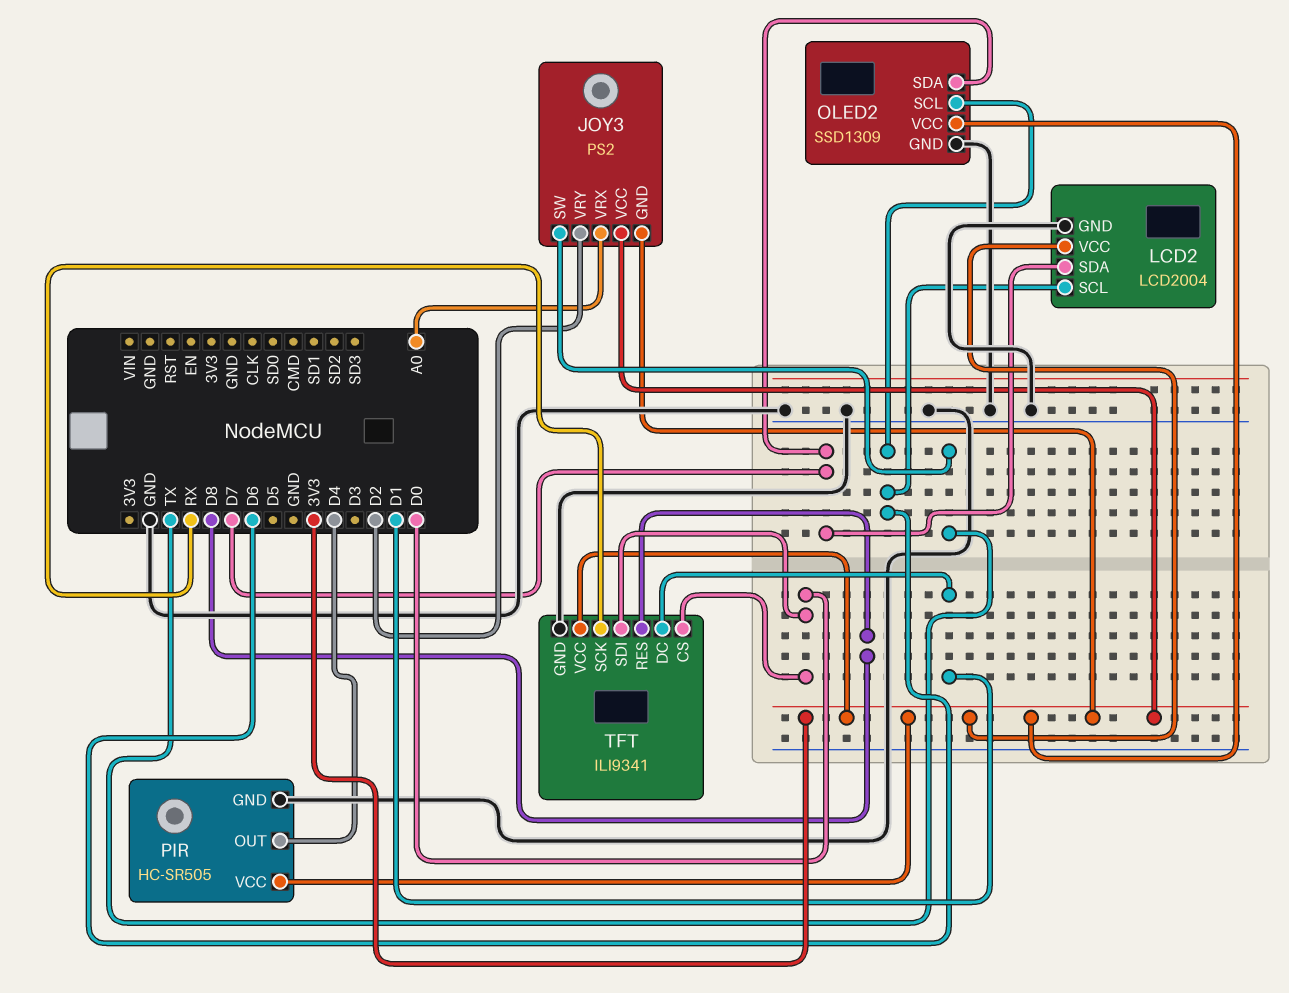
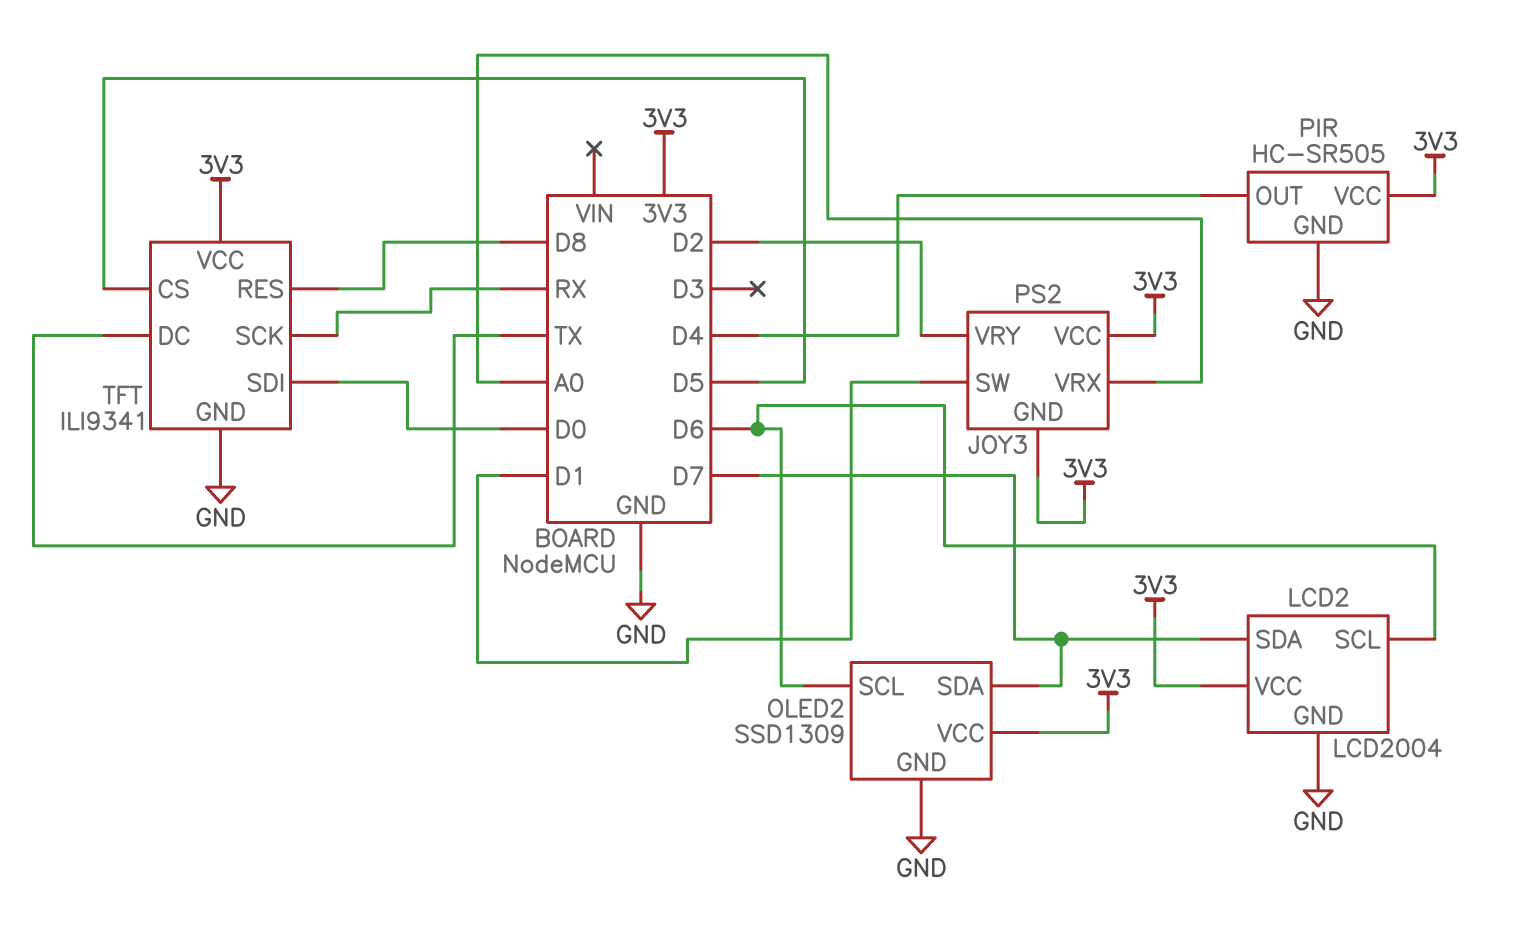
JOY3 pin SW: TX -> D1
TFT pin CS: D0 -> D5
TFT pin DC: D1 -> TX

